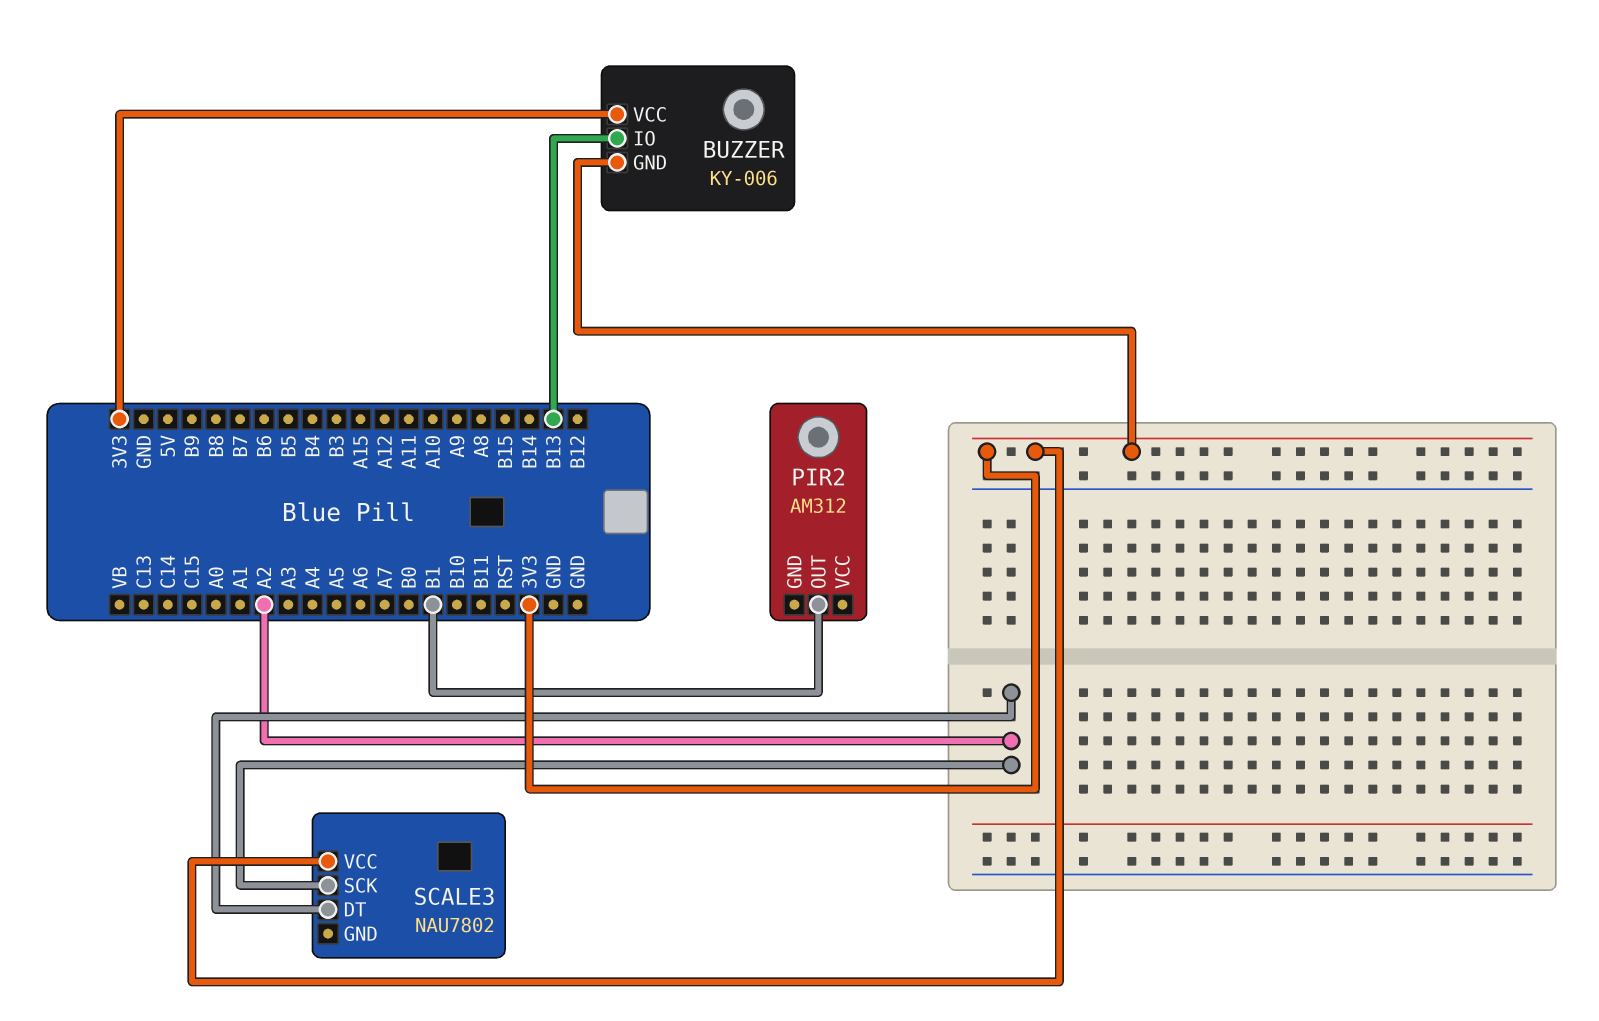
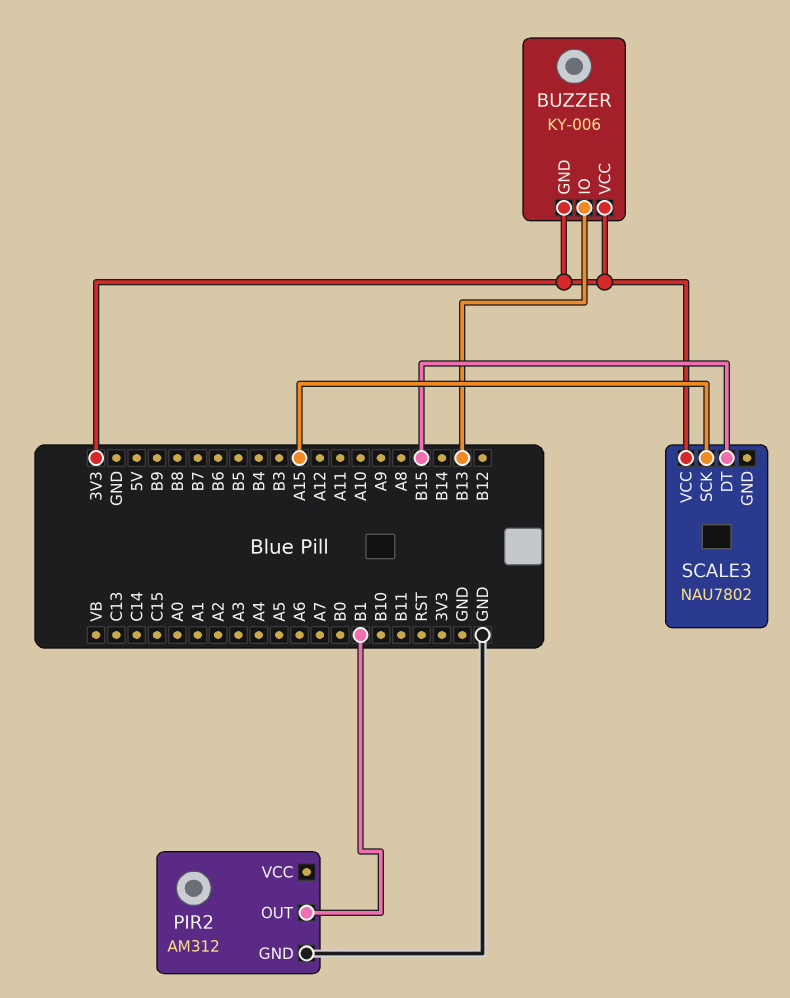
PIR2 pin GND: none -> GND
SCALE3 pin DT: A2 -> B15
SCALE3 pin SCK: A2 -> A15

